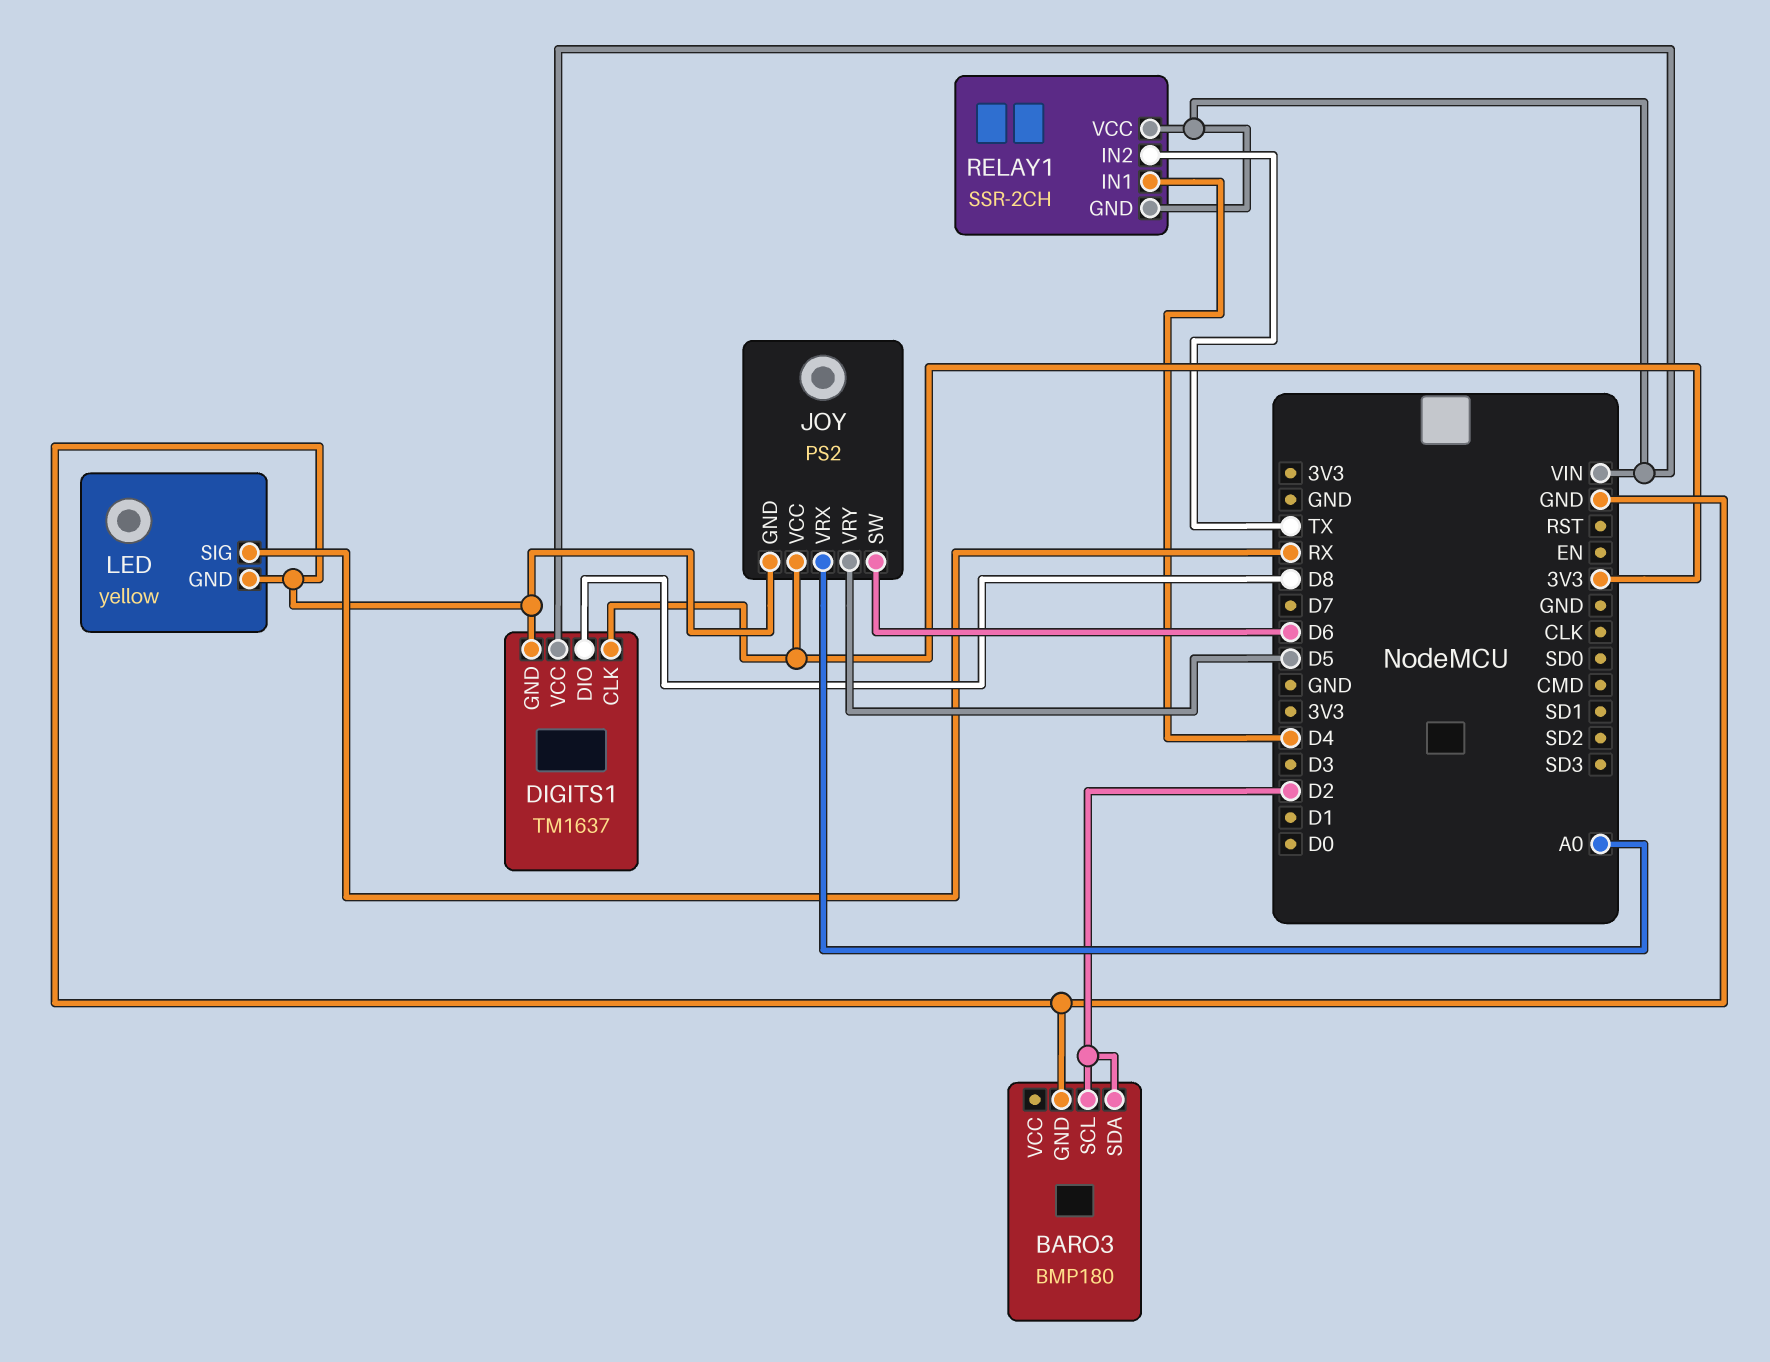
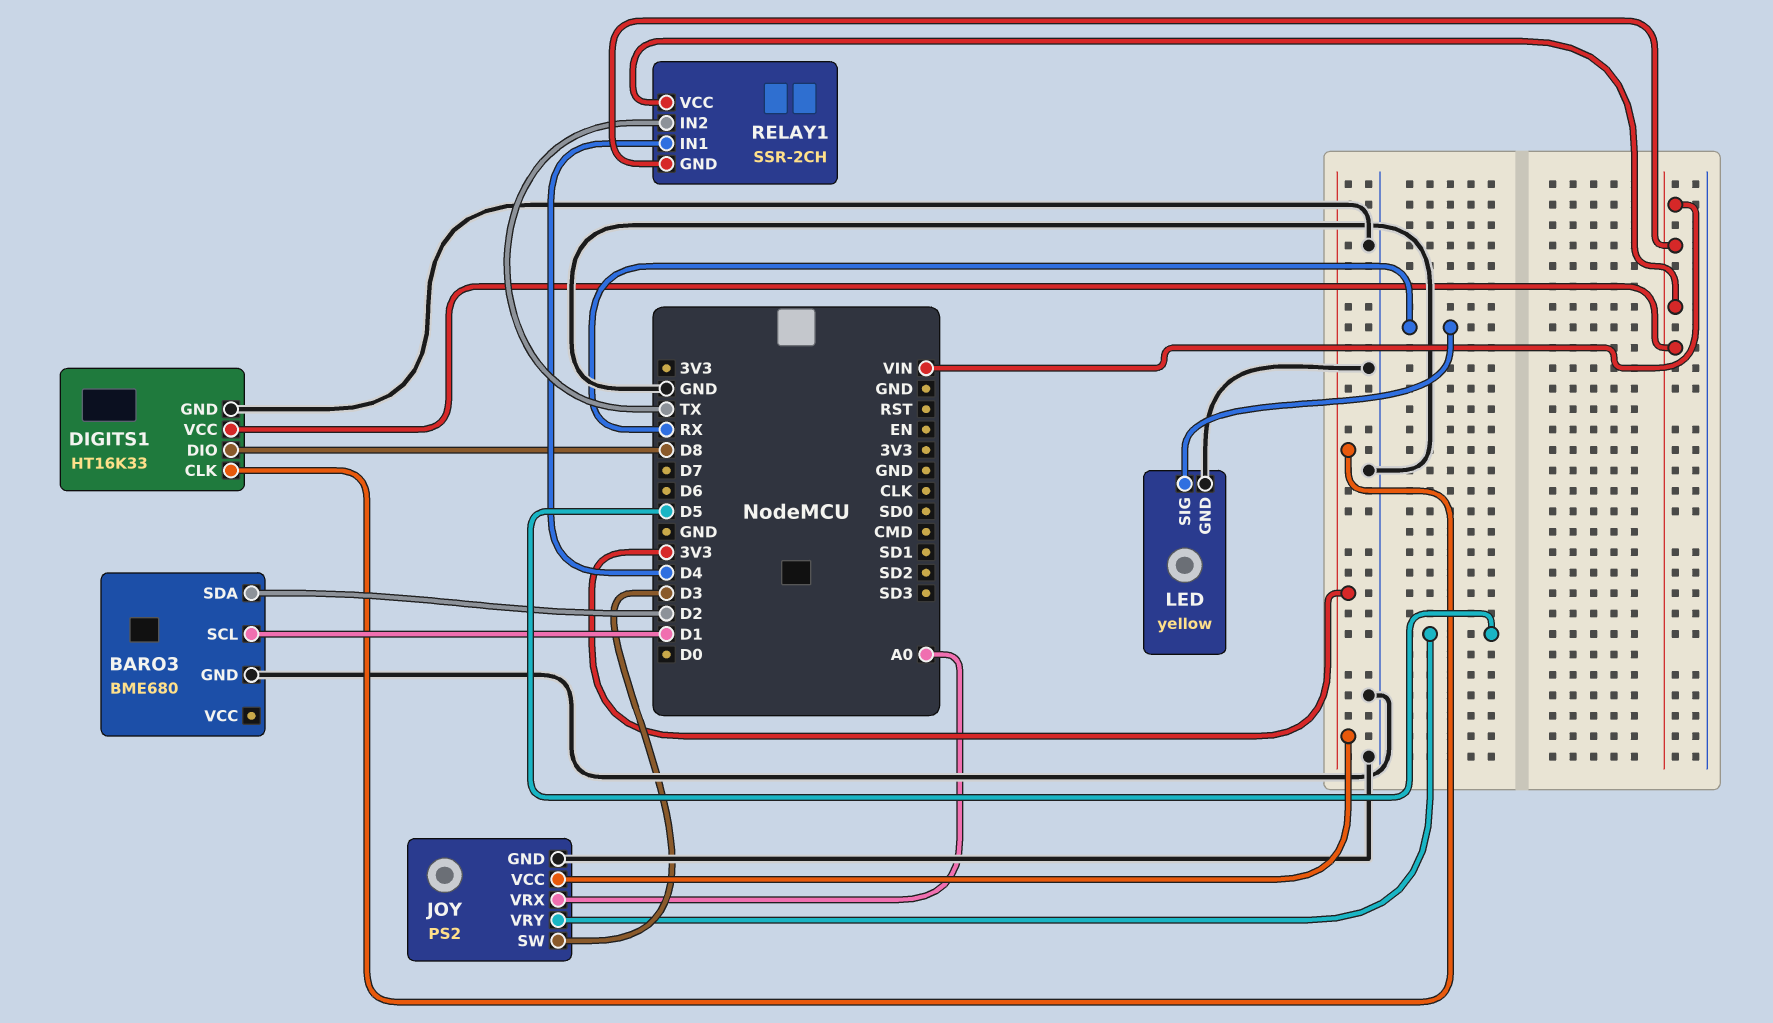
BARO3: BMP180 -> BME680
BARO3 pin SCL: D2 -> D1
DIGITS1: TM1637 -> HT16K33
JOY pin SW: D6 -> D3

